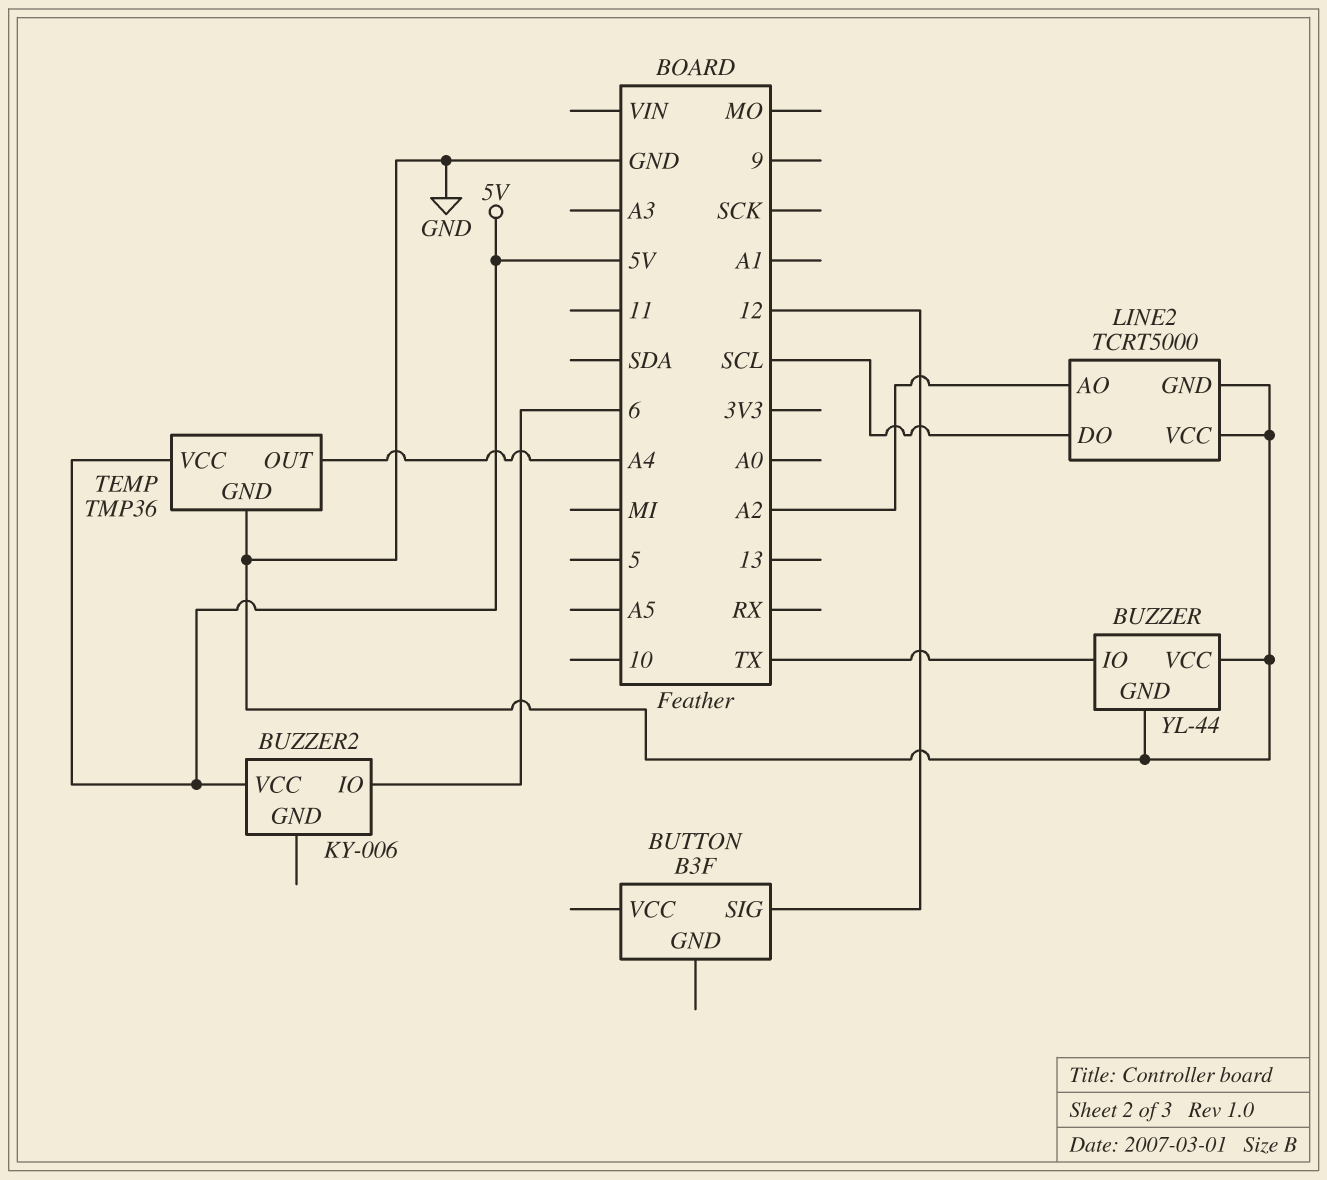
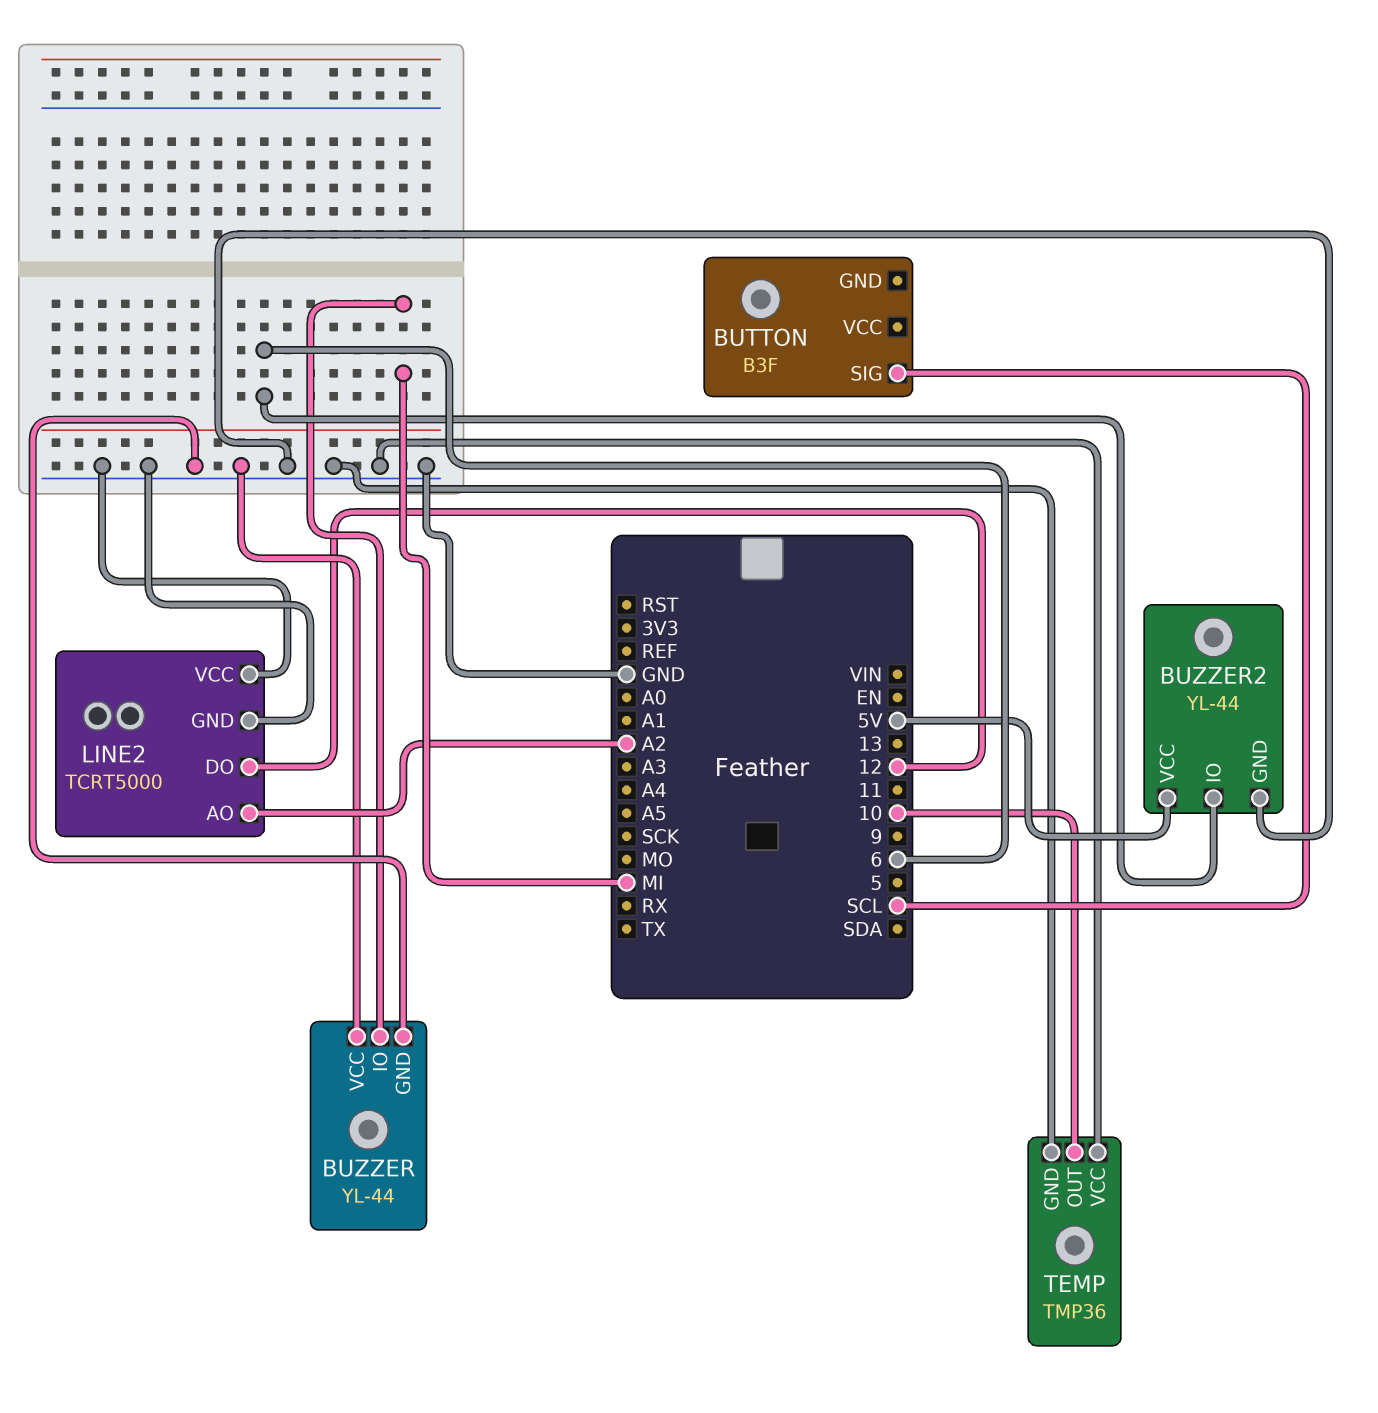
BUTTON pin SIG: 12 -> SCL
BUZZER pin IO: TX -> MI
BUZZER2: KY-006 -> YL-44
BUZZER2 pin GND: none -> GND
LINE2 pin DO: SCL -> 12
TEMP pin OUT: A4 -> 10
TEMP pin VCC: 5V -> GND

